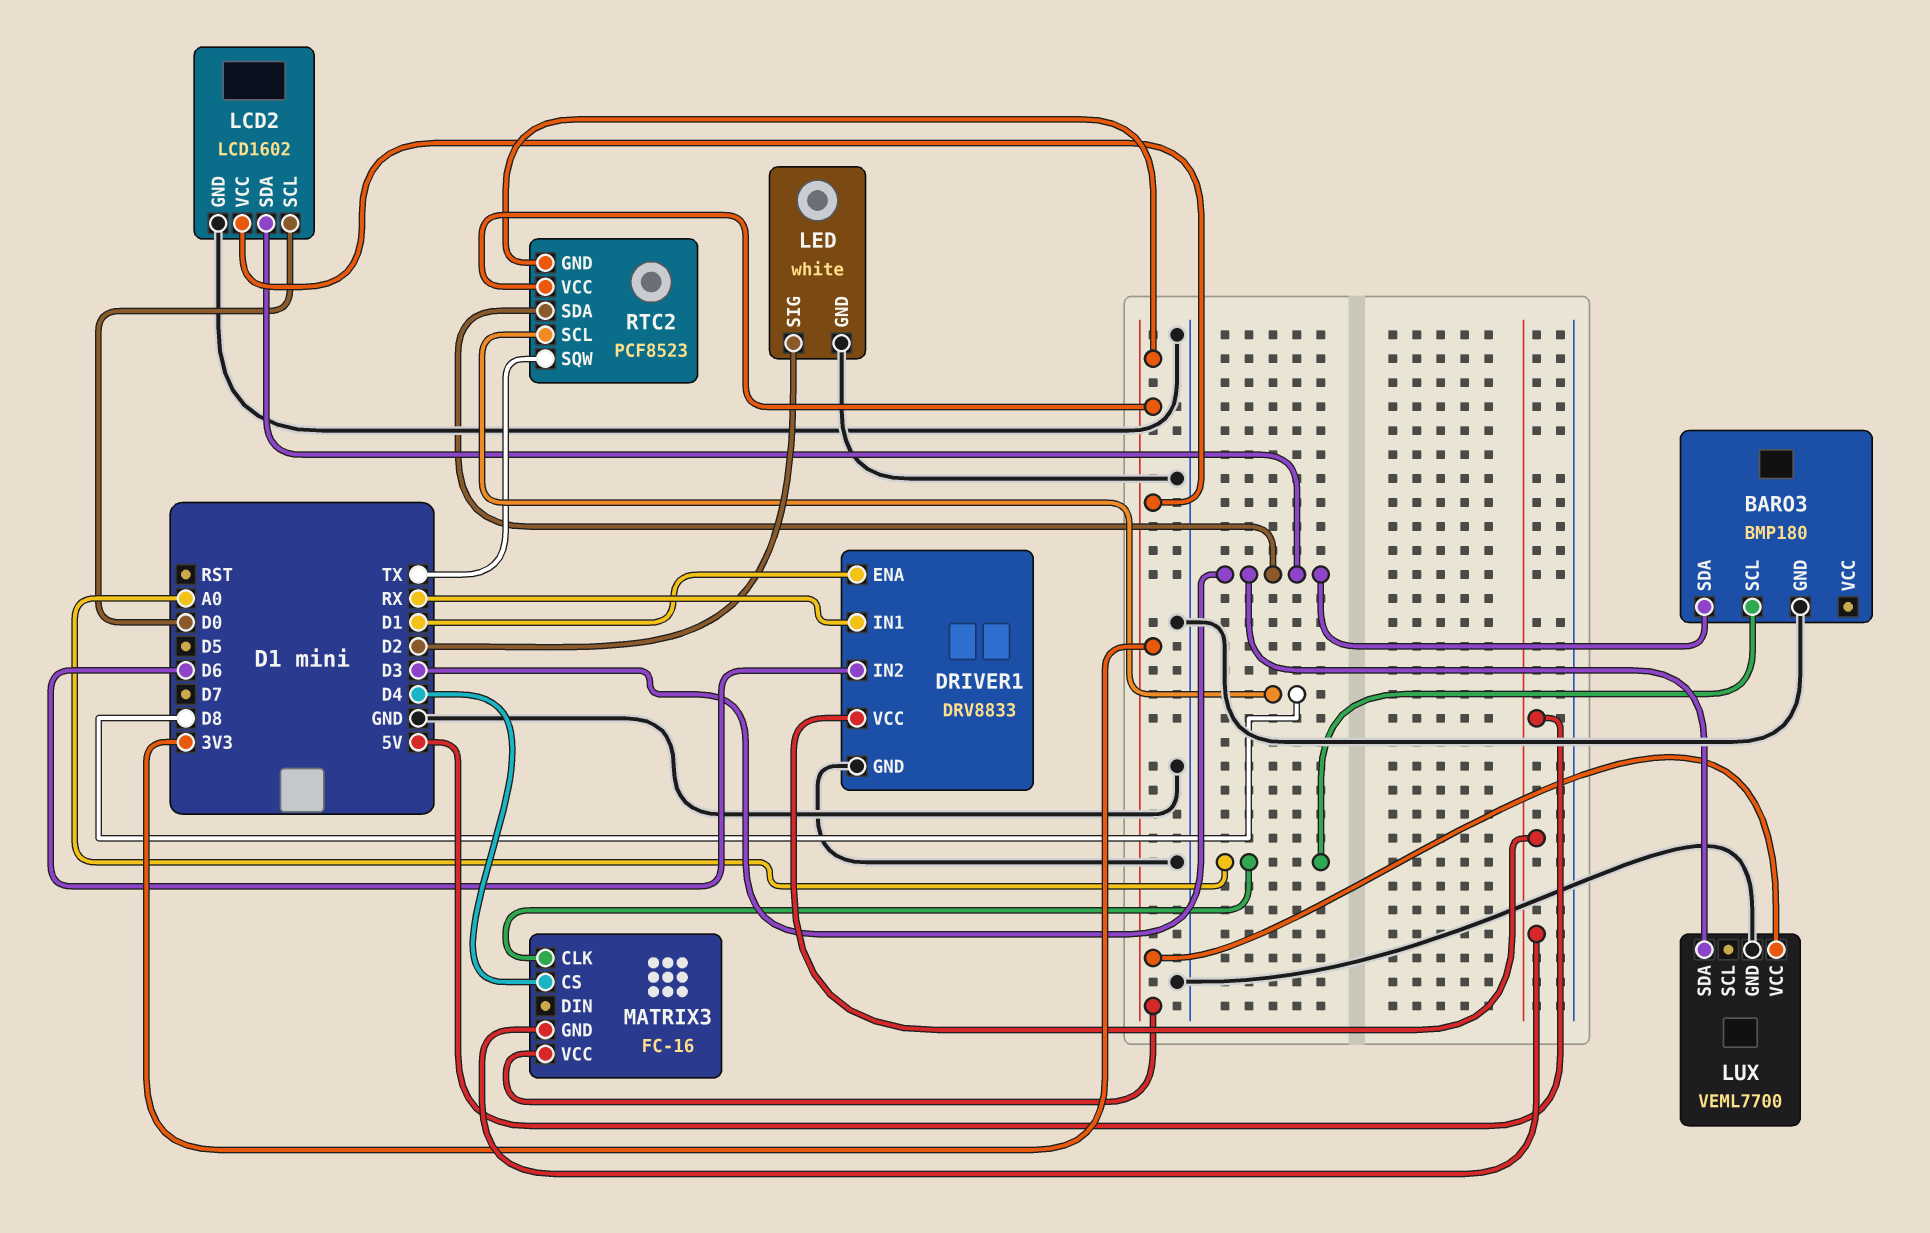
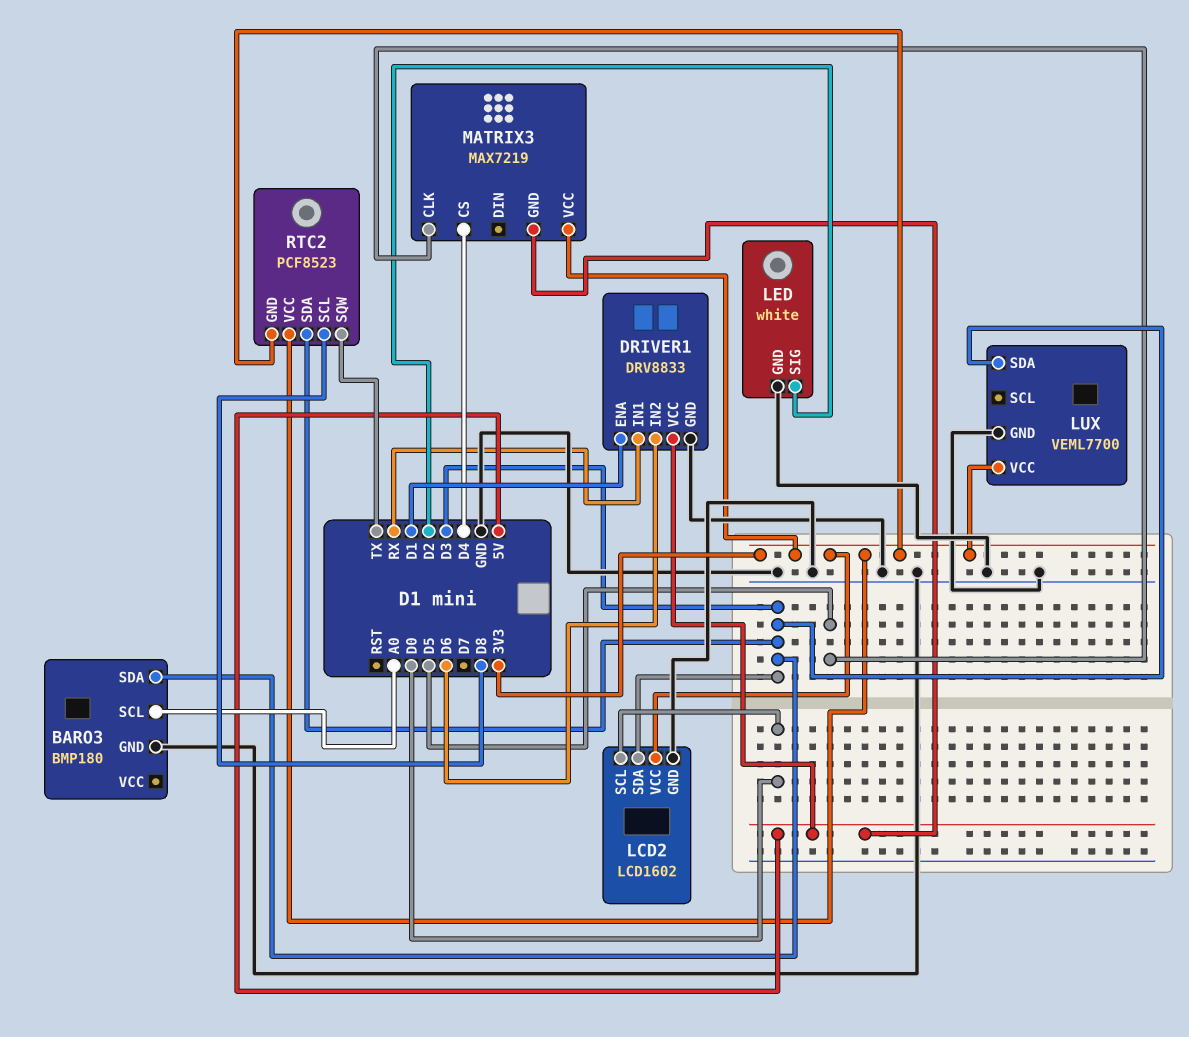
MATRIX3: FC-16 -> MAX7219
MATRIX3 pin CLK: A0 -> D5

